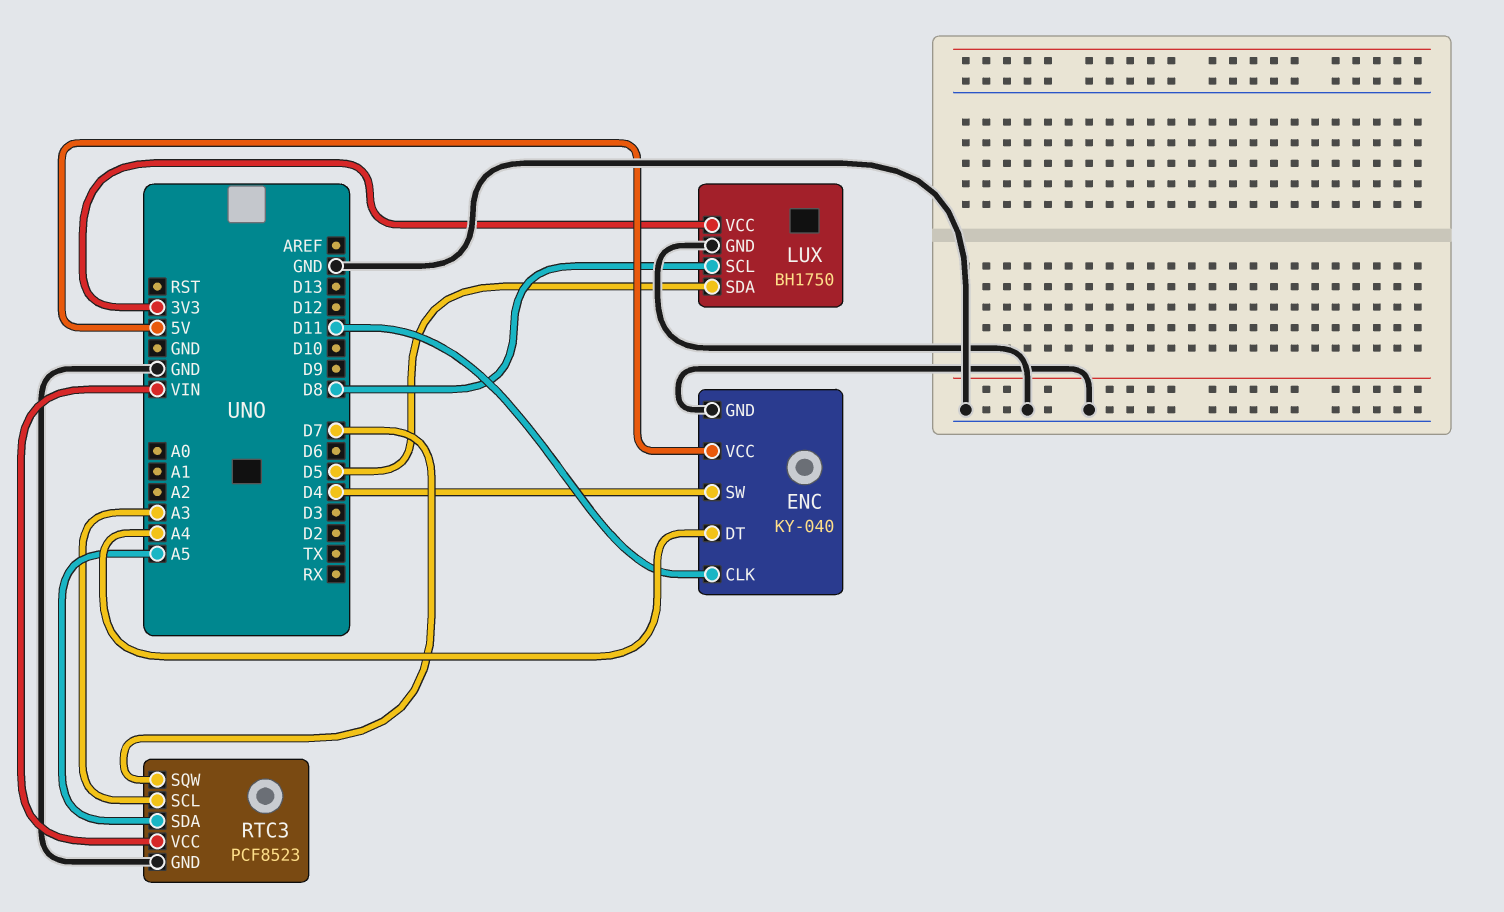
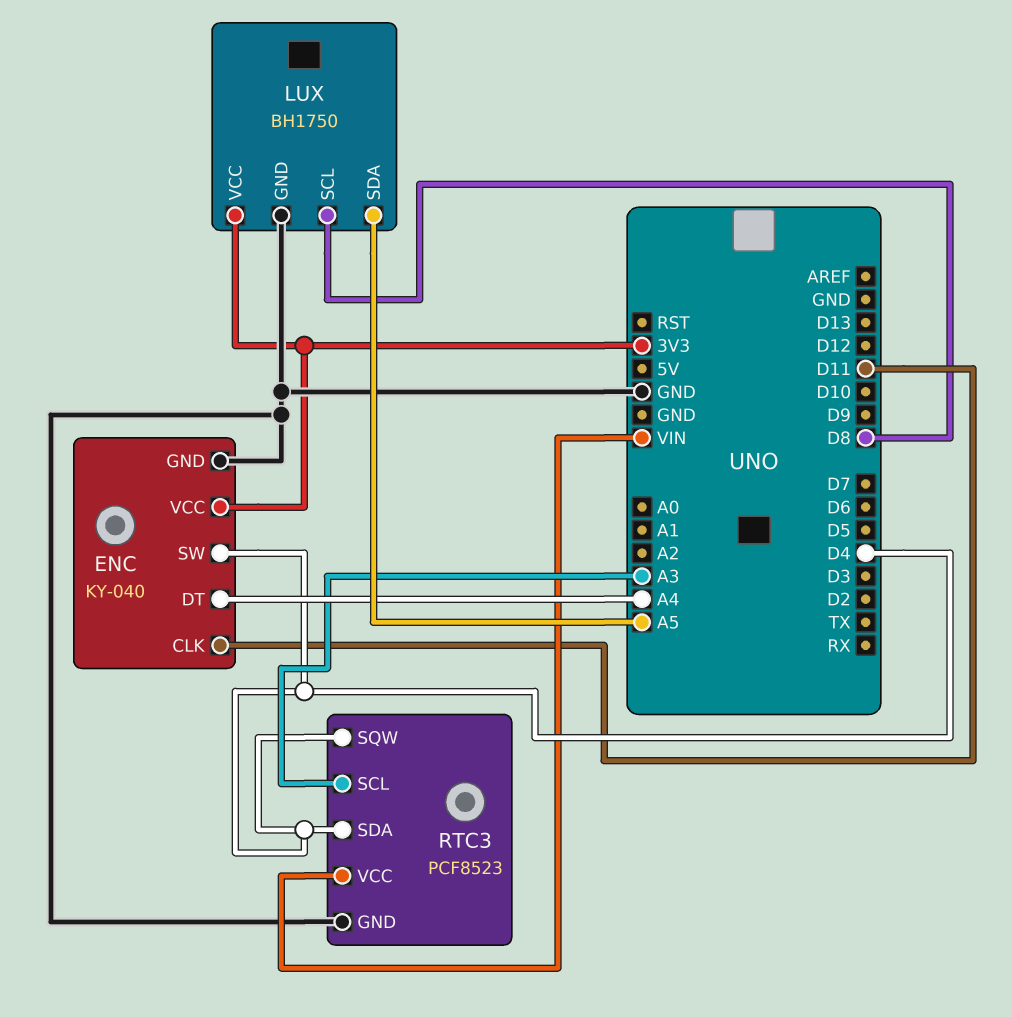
ENC pin VCC: 5V -> 3V3
LUX pin SDA: D5 -> A5
RTC3 pin SDA: A5 -> D4
RTC3 pin SQW: D7 -> D4

